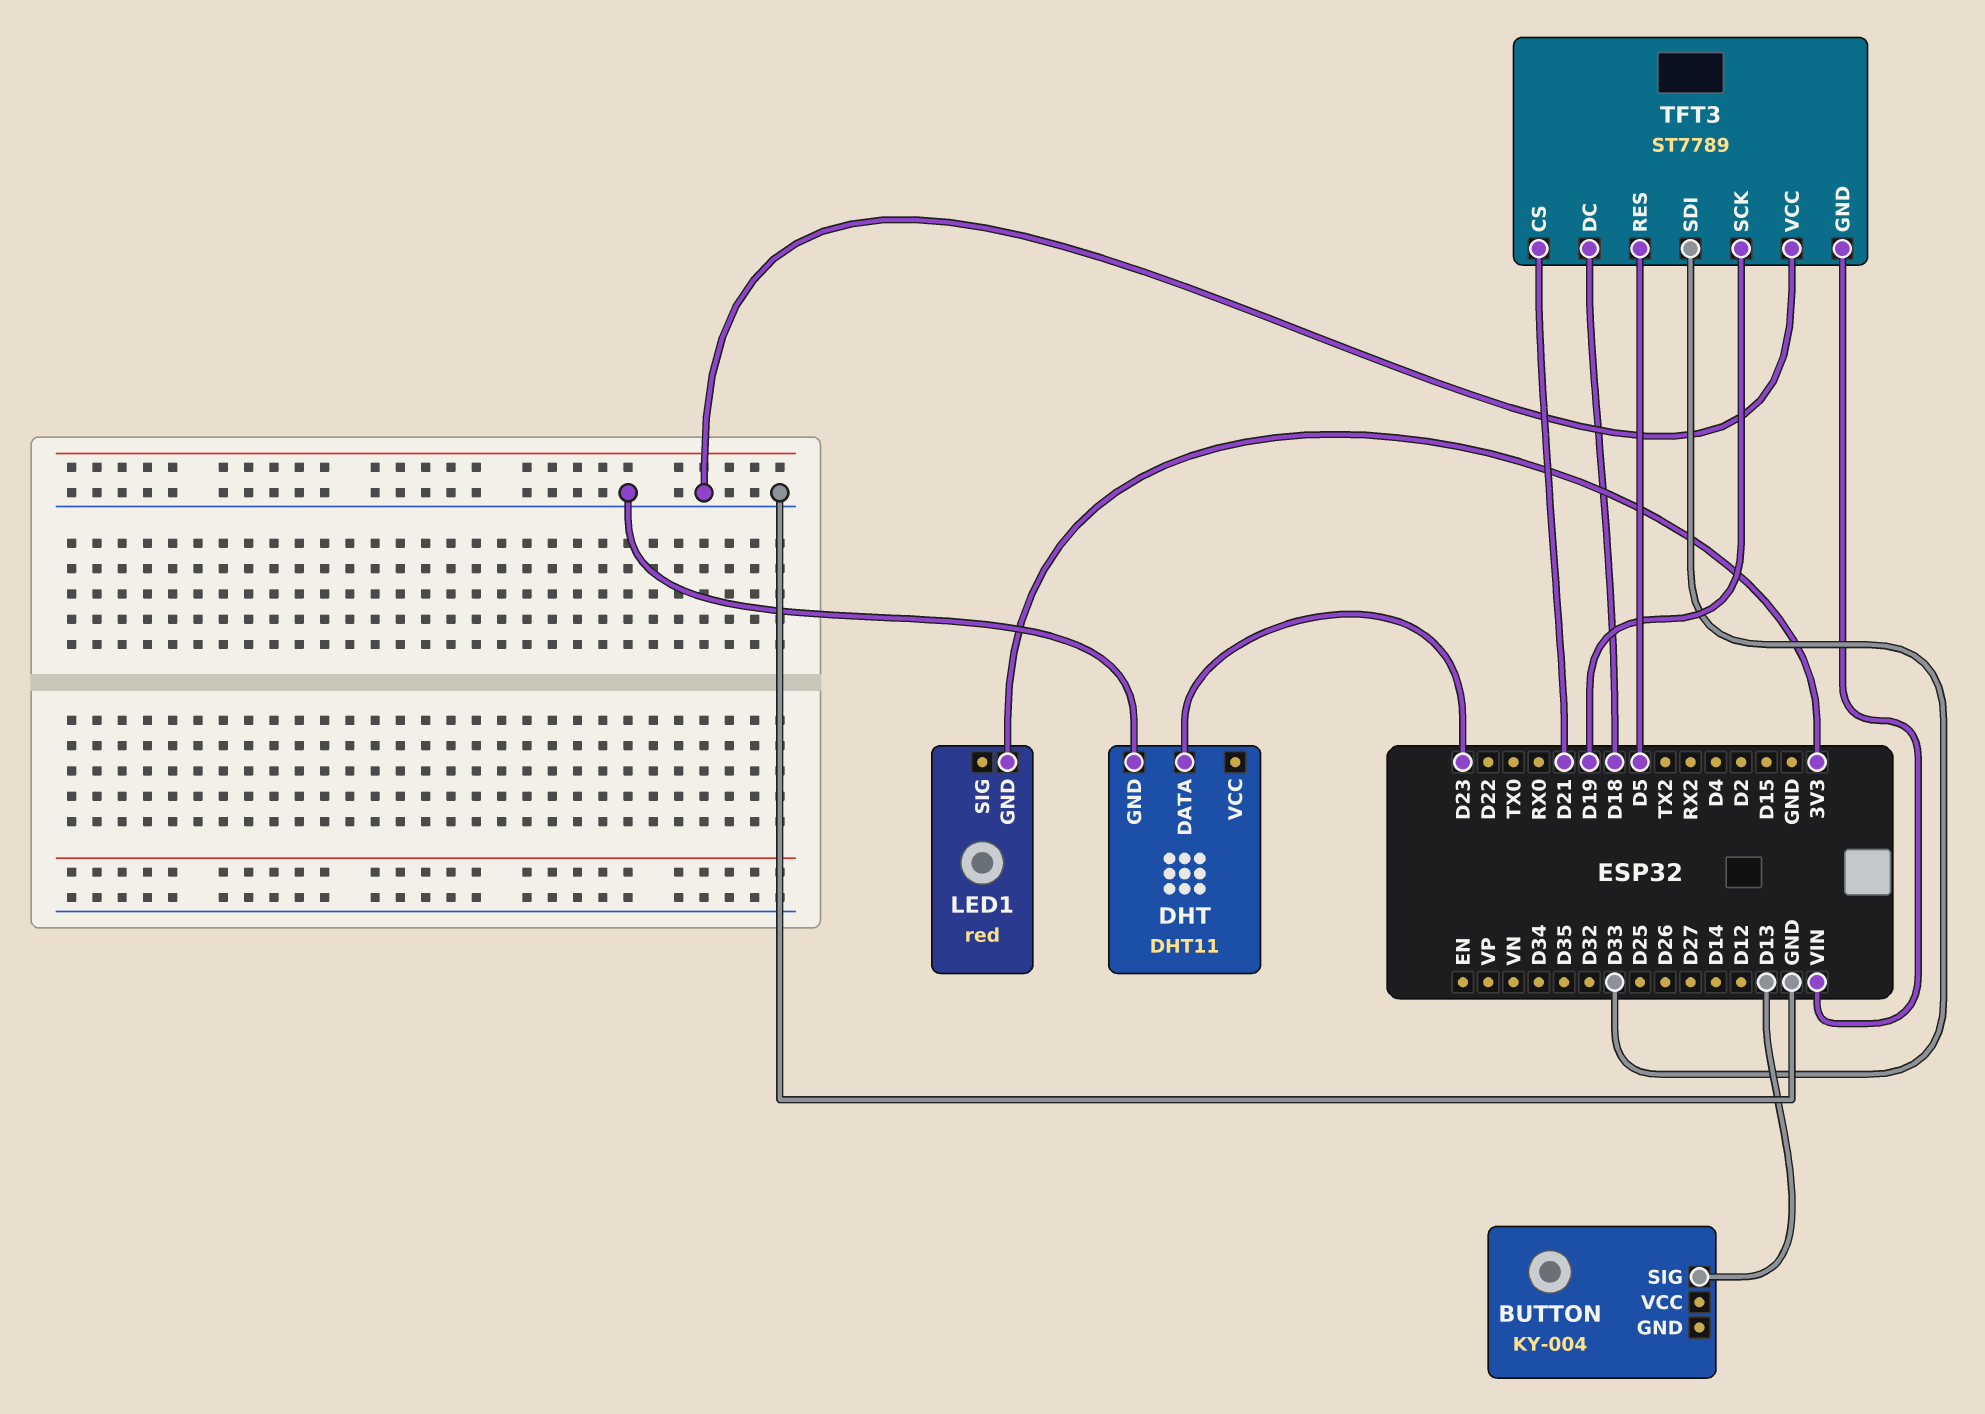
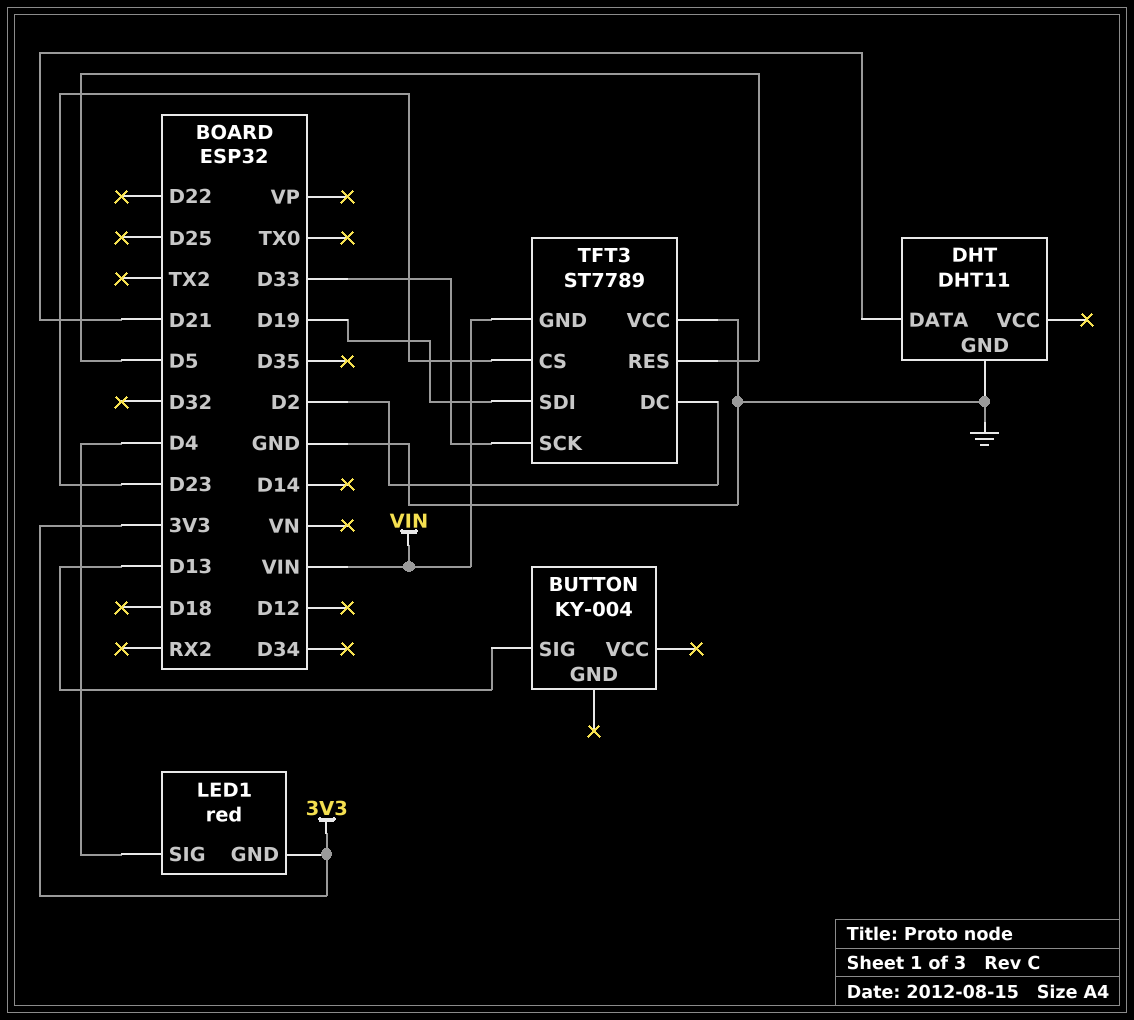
DHT pin DATA: D23 -> D21
LED1 pin SIG: none -> D4
TFT3 pin CS: D21 -> D23
TFT3 pin DC: D18 -> D2
TFT3 pin SCK: D19 -> D33
TFT3 pin SDI: D33 -> D19

